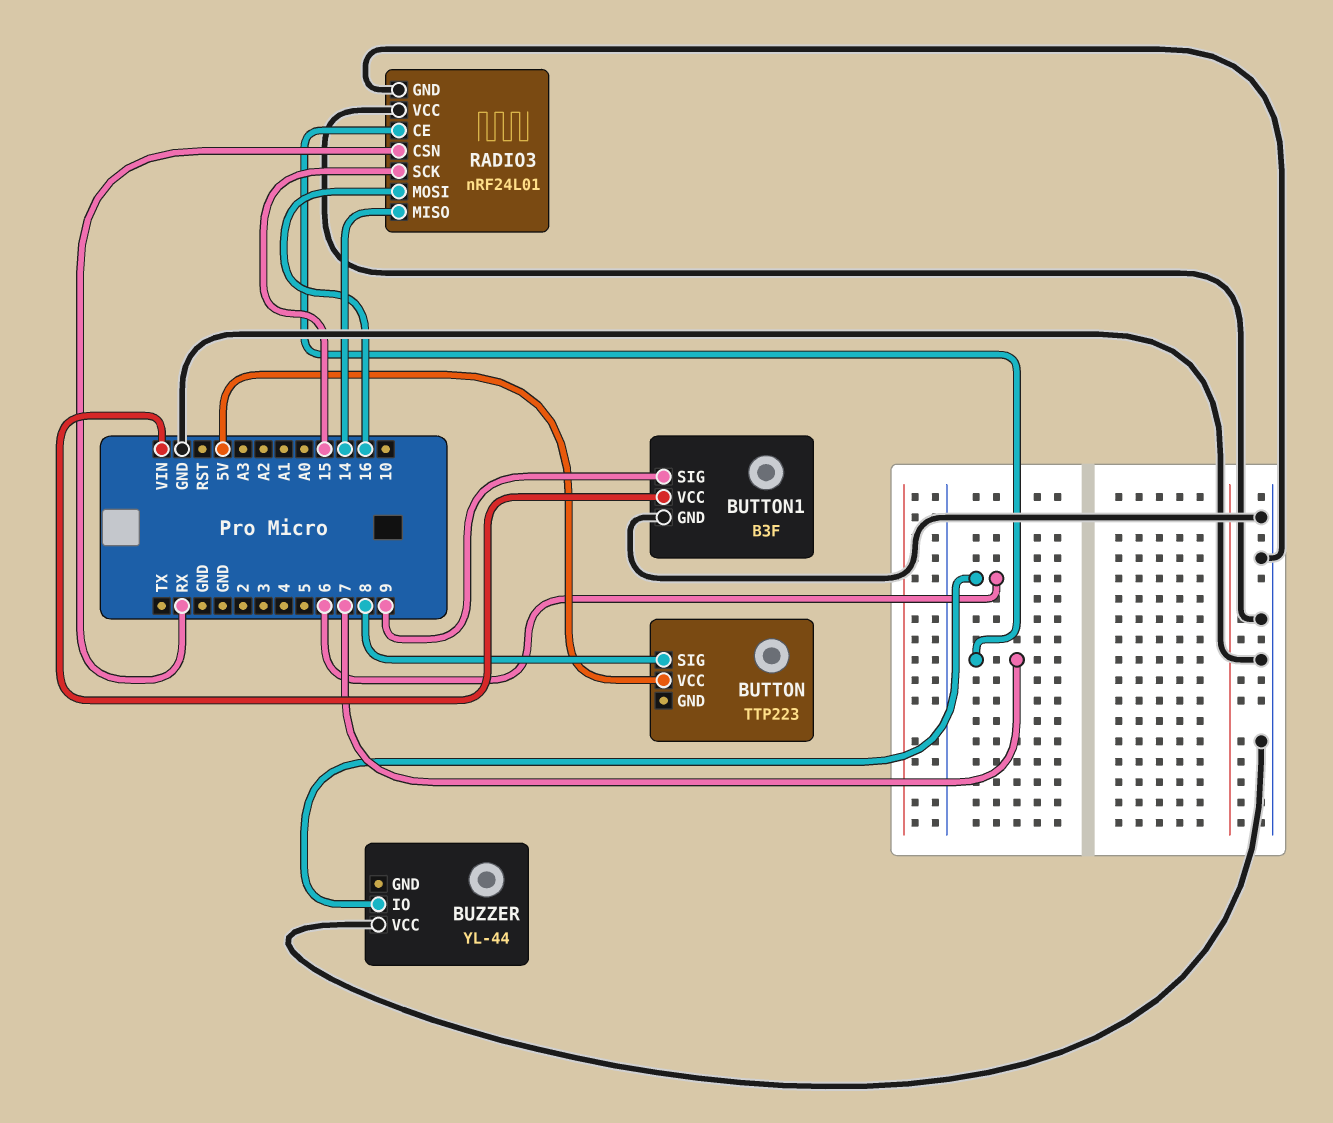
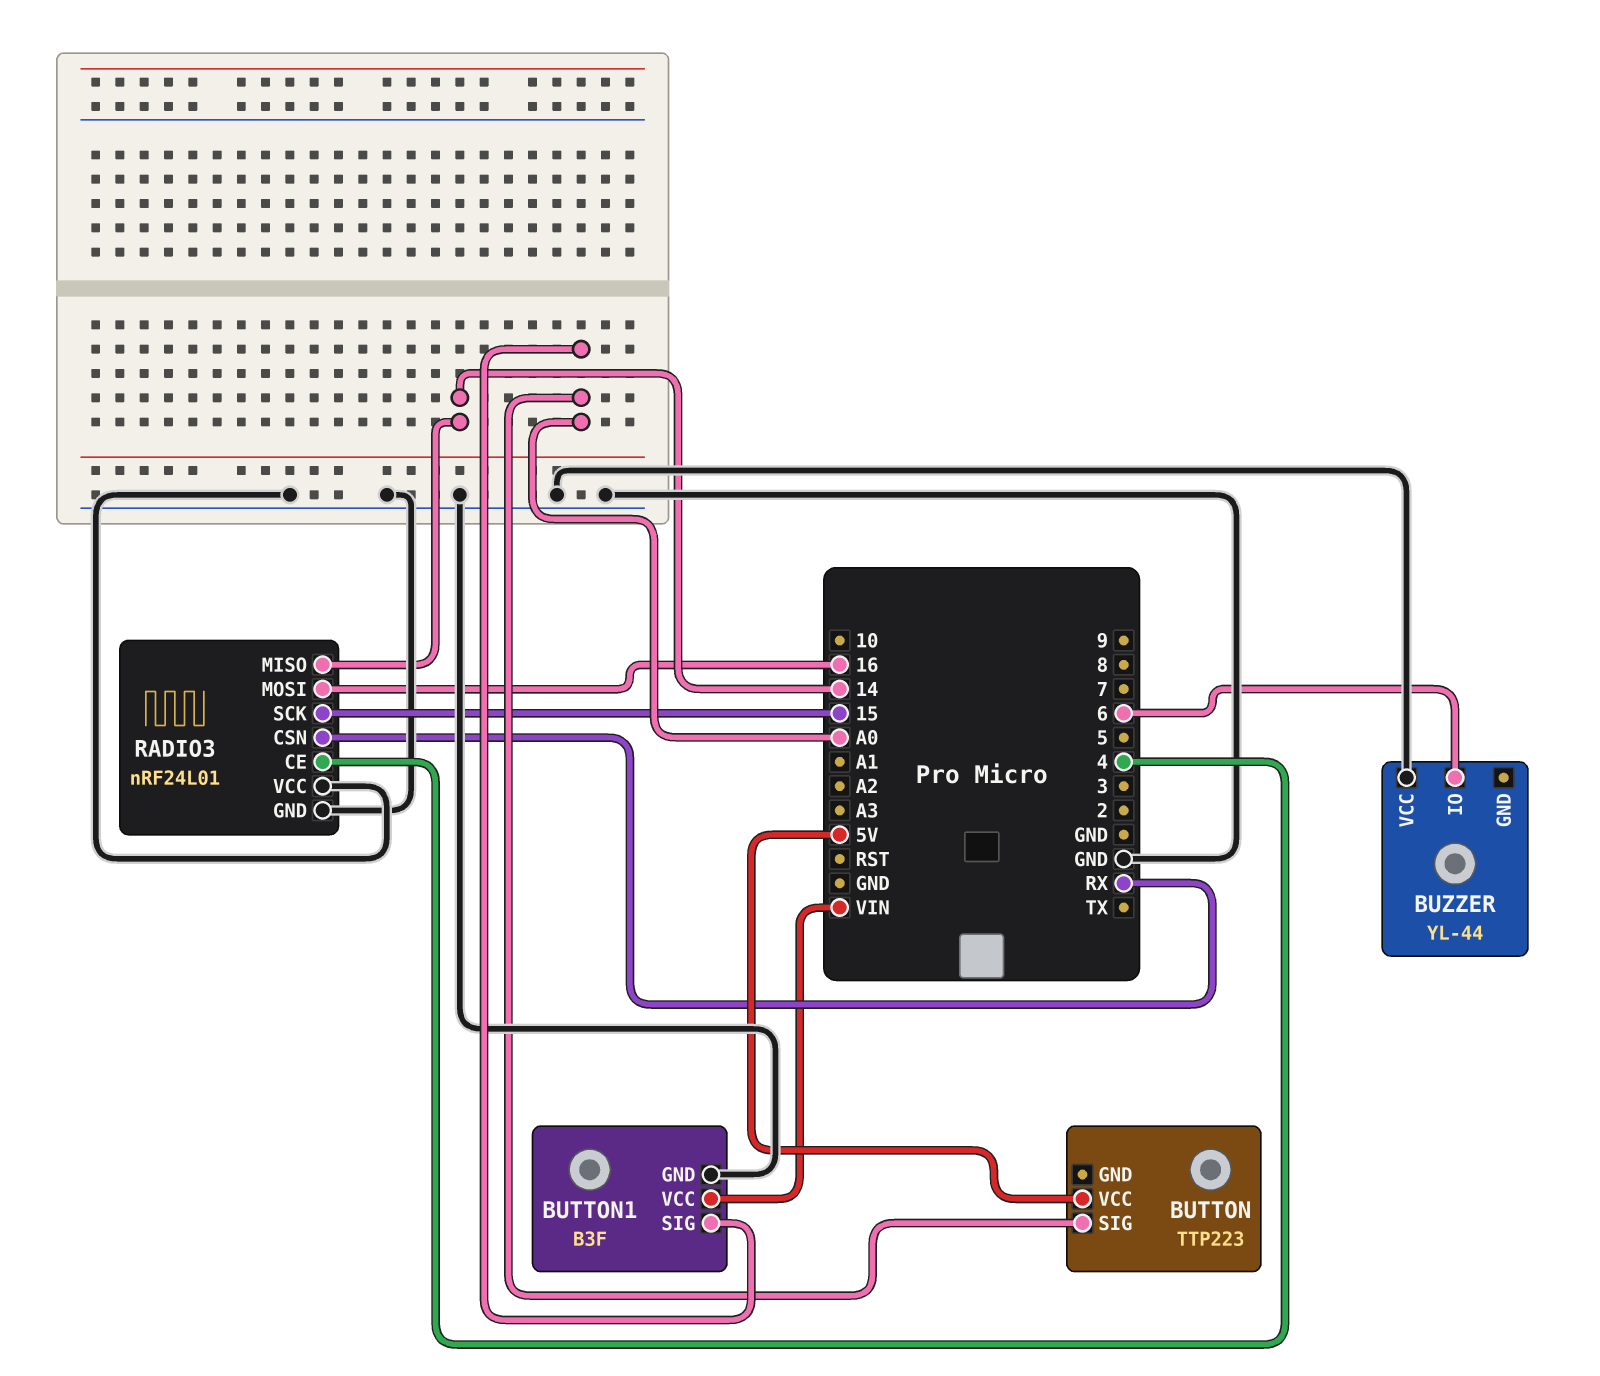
BUTTON pin SIG: 8 -> A0
BUTTON1 pin SIG: 9 -> A0
RADIO3 pin CE: 7 -> 4

